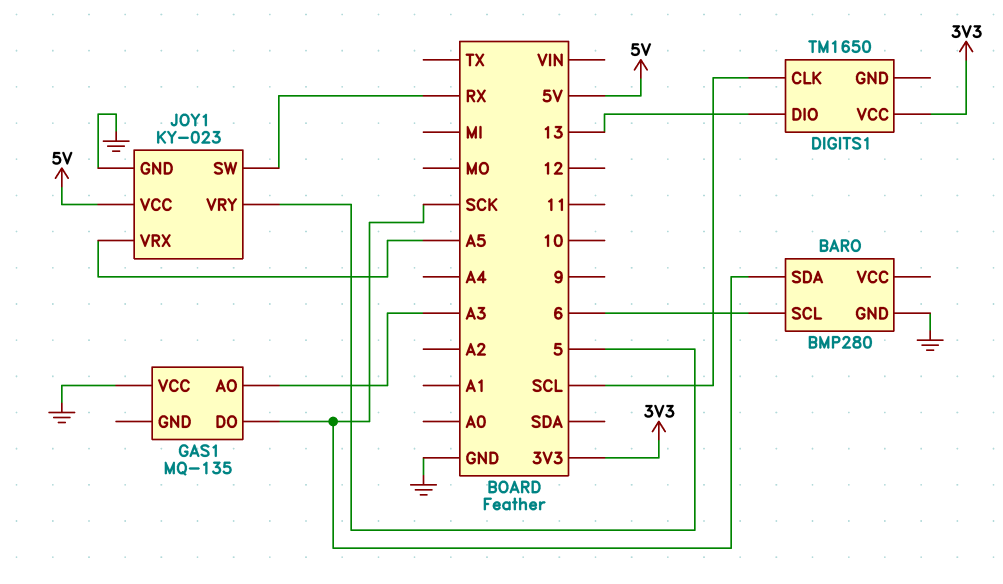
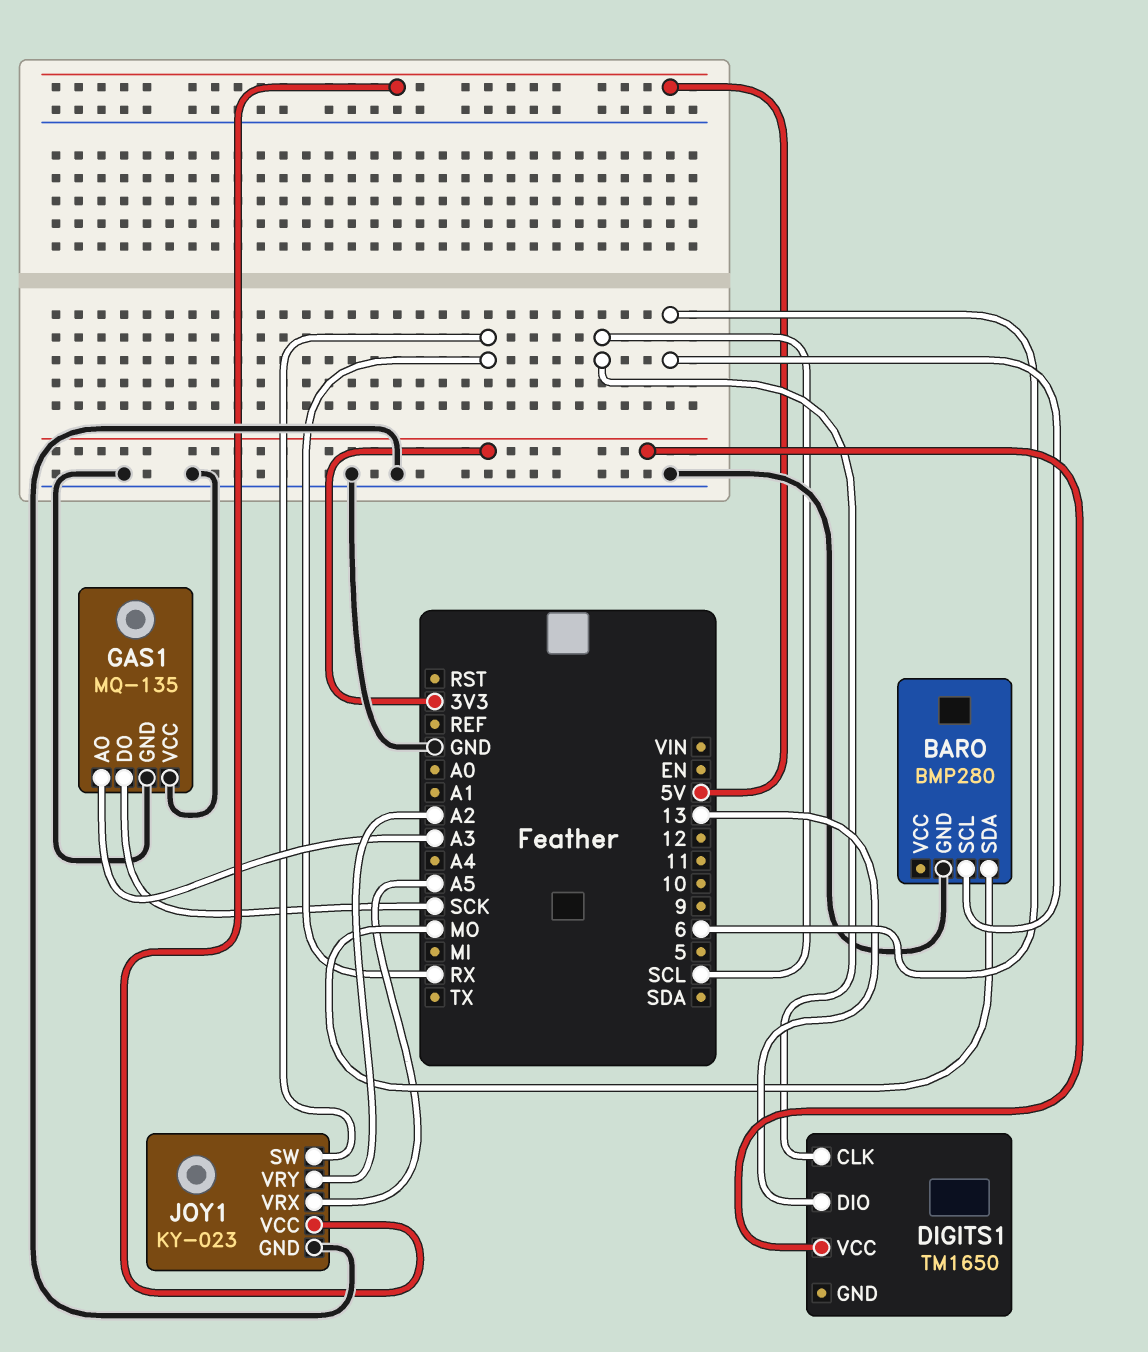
BARO pin SDA: SCK -> MO
GAS1 pin GND: none -> GND
JOY1 pin VRY: 5 -> A2

